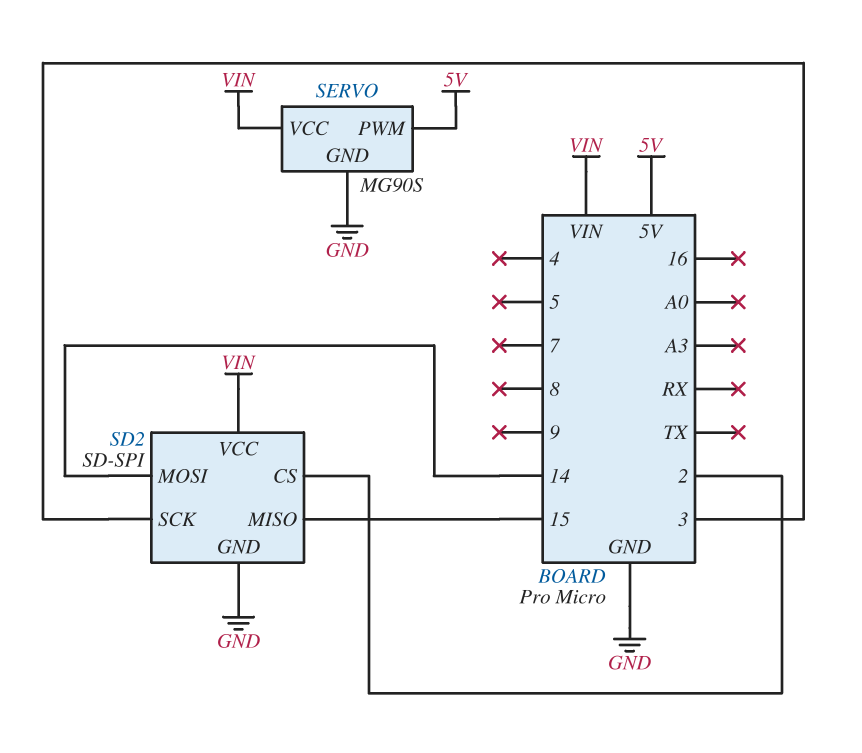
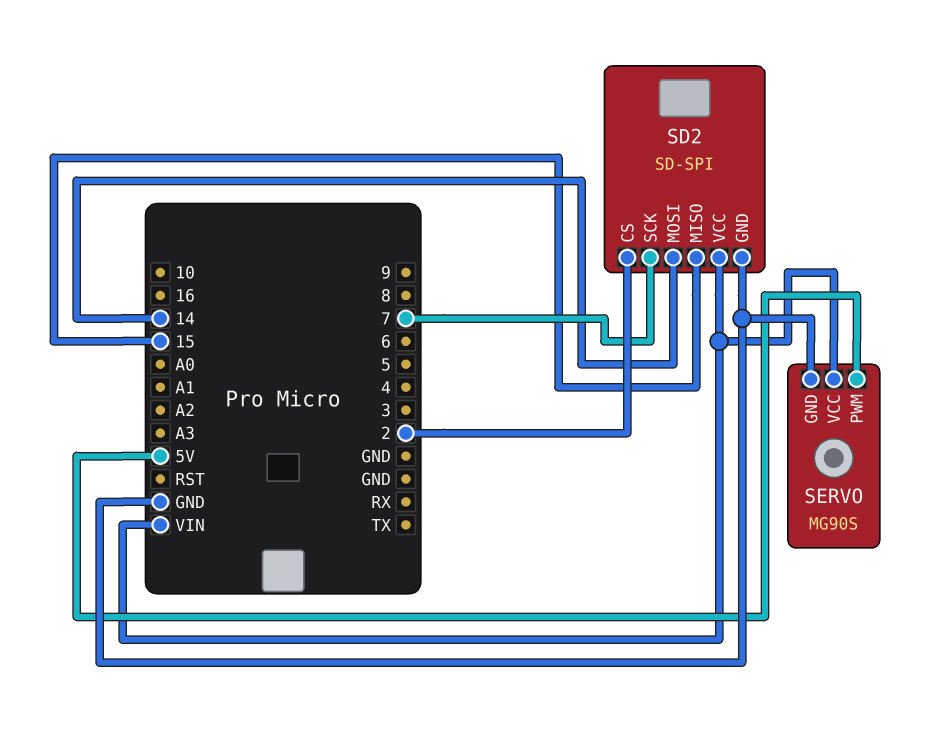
SD2 pin SCK: 3 -> 7

